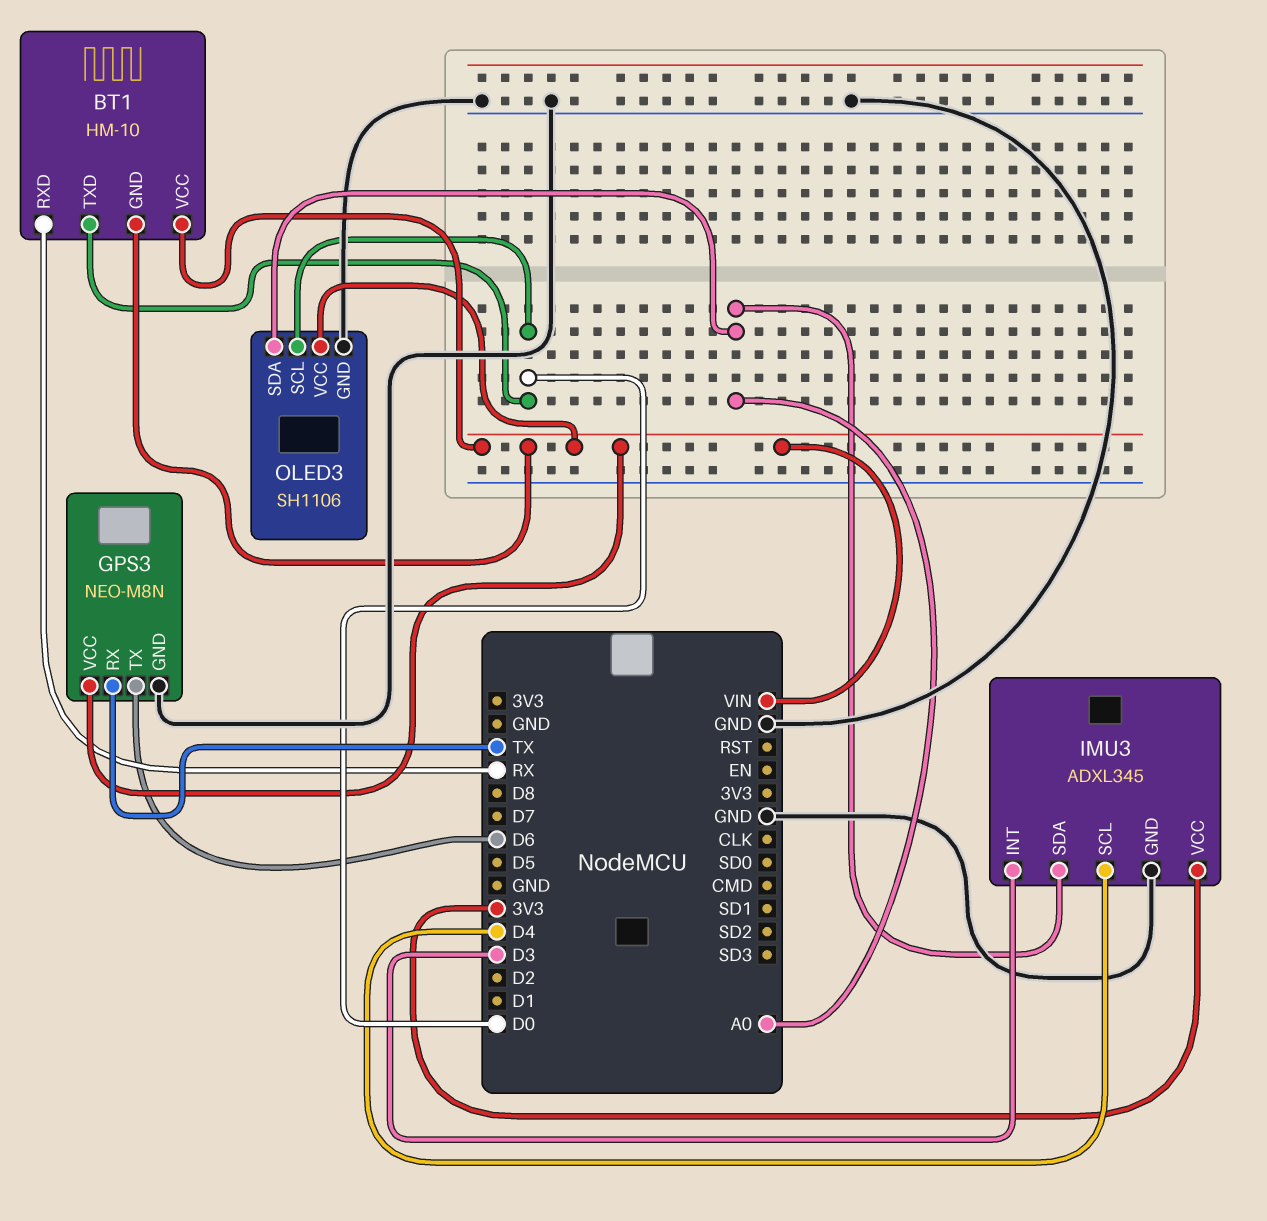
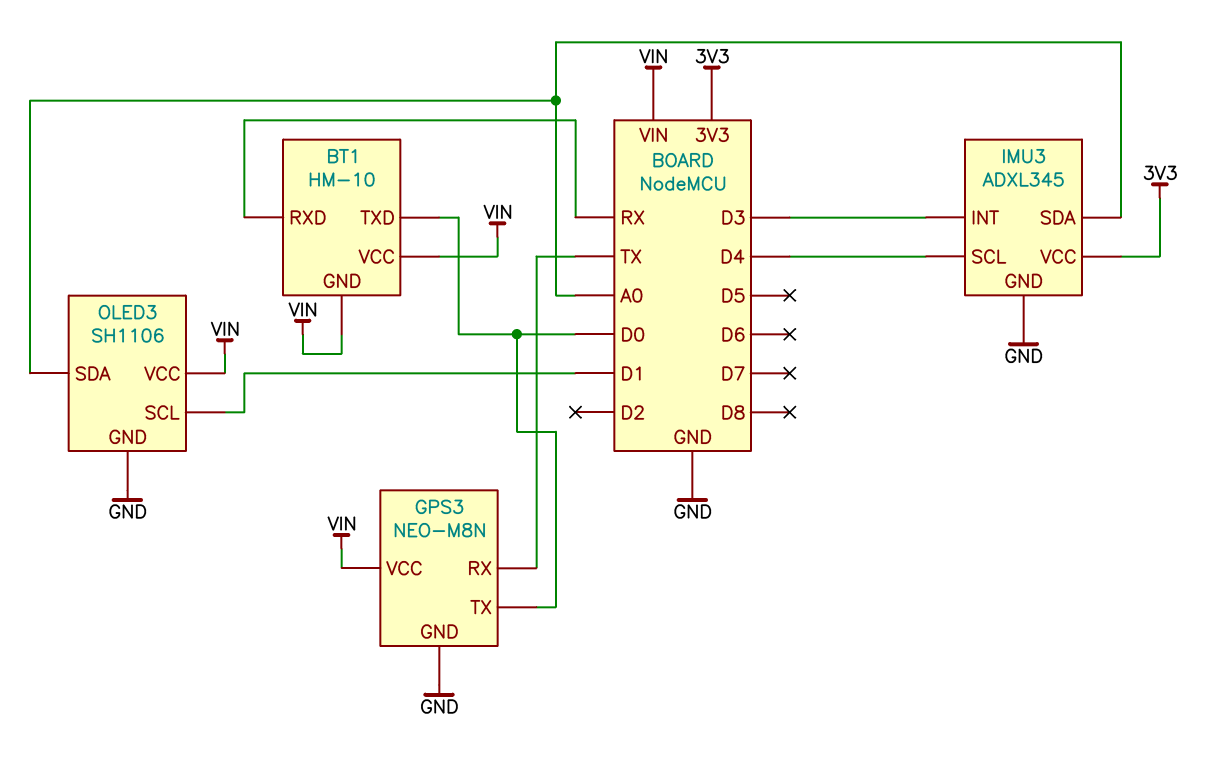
GPS3 pin TX: D6 -> D0
OLED3 pin SCL: D0 -> D1

